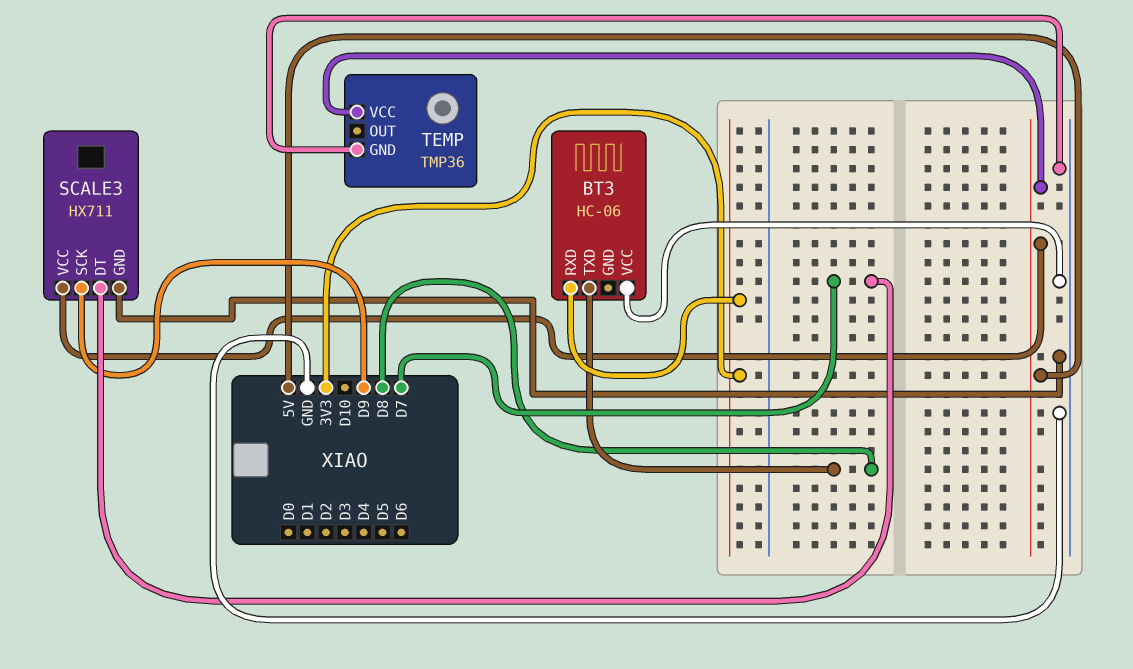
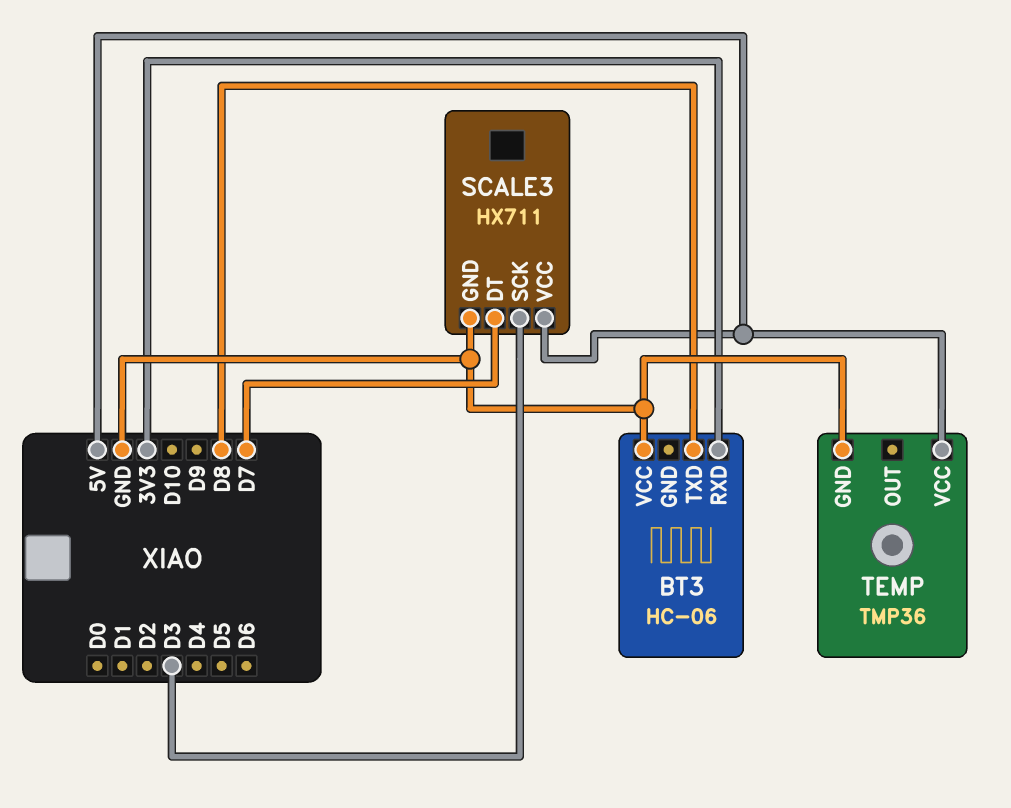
SCALE3 pin SCK: D9 -> D3

